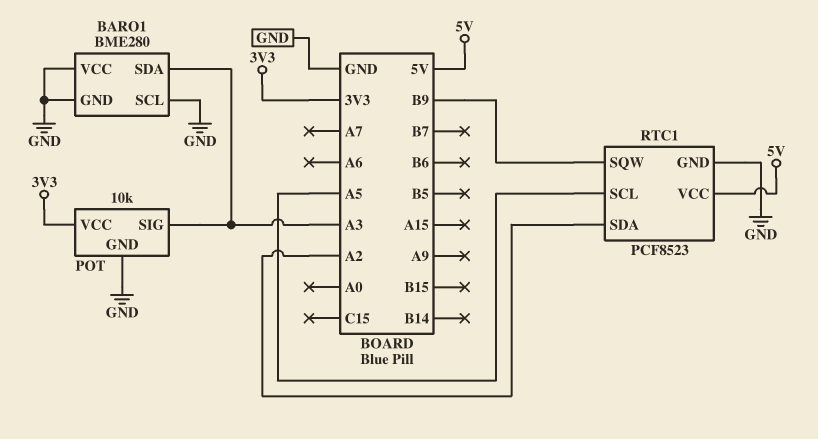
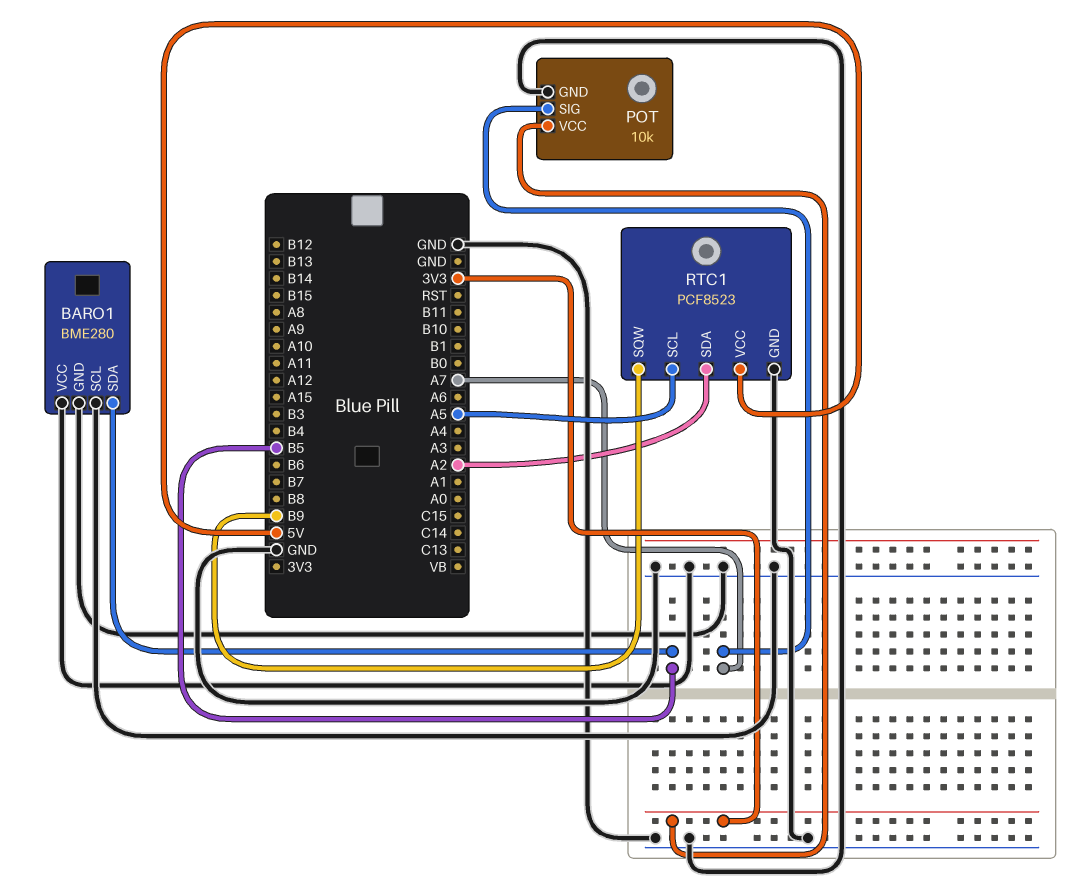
BARO1 pin SDA: A3 -> B5
POT pin SIG: A3 -> A7

